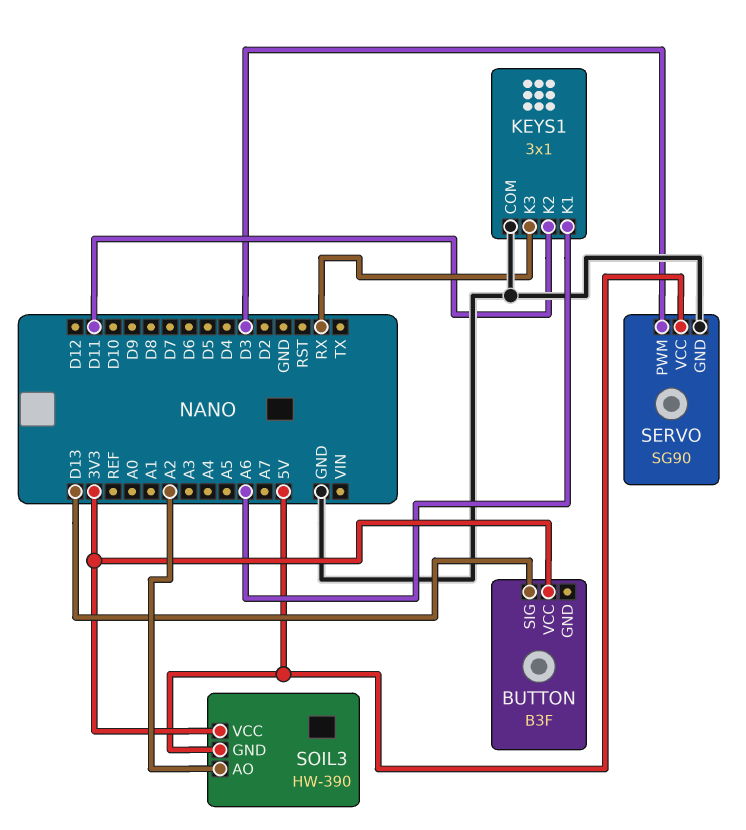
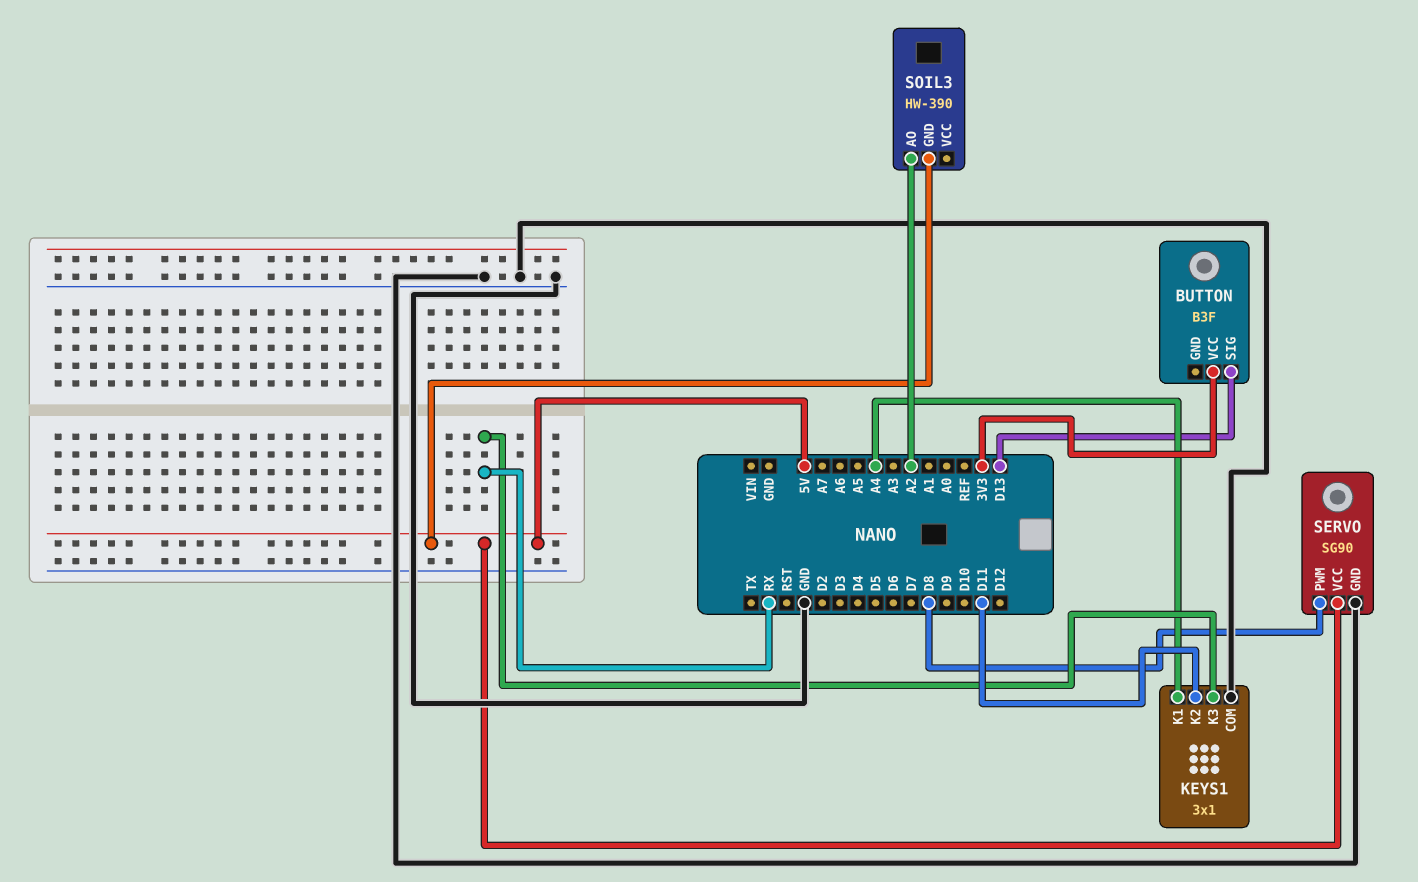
KEYS1 pin K1: A6 -> A4
SERVO pin PWM: D3 -> D8
SOIL3 pin VCC: 3V3 -> none

